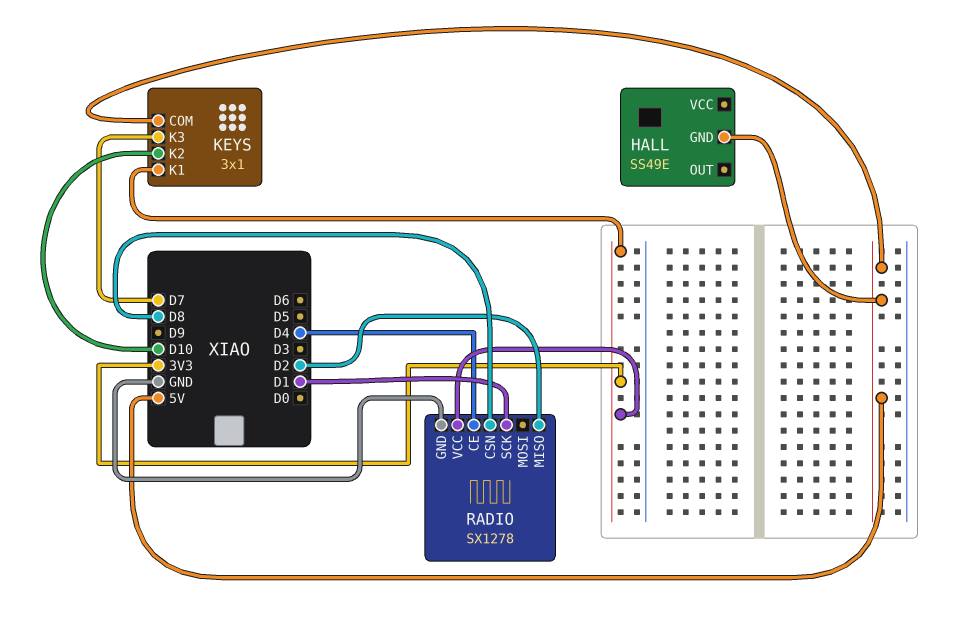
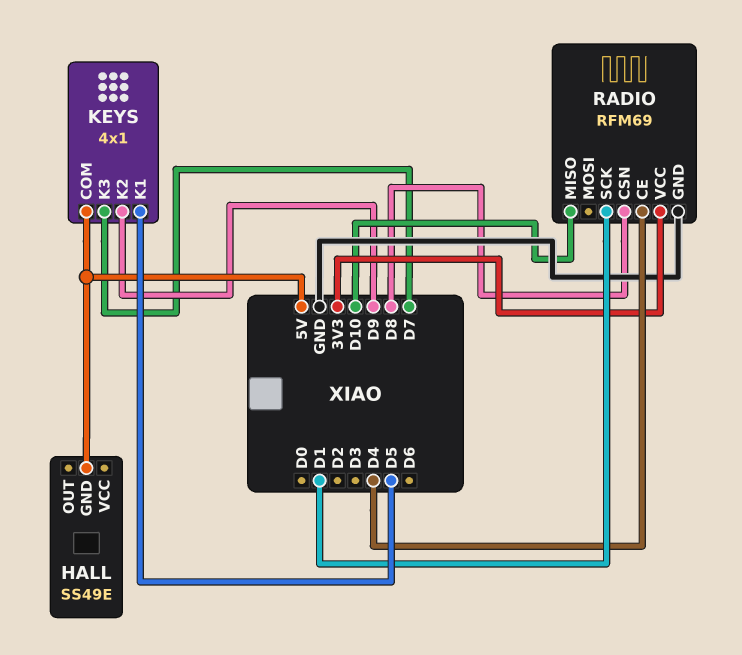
KEYS: 3x1 -> 4x1
KEYS pin K1: 3V3 -> D5
KEYS pin K2: D10 -> D9
RADIO: SX1278 -> RFM69
RADIO pin MISO: D2 -> D10

